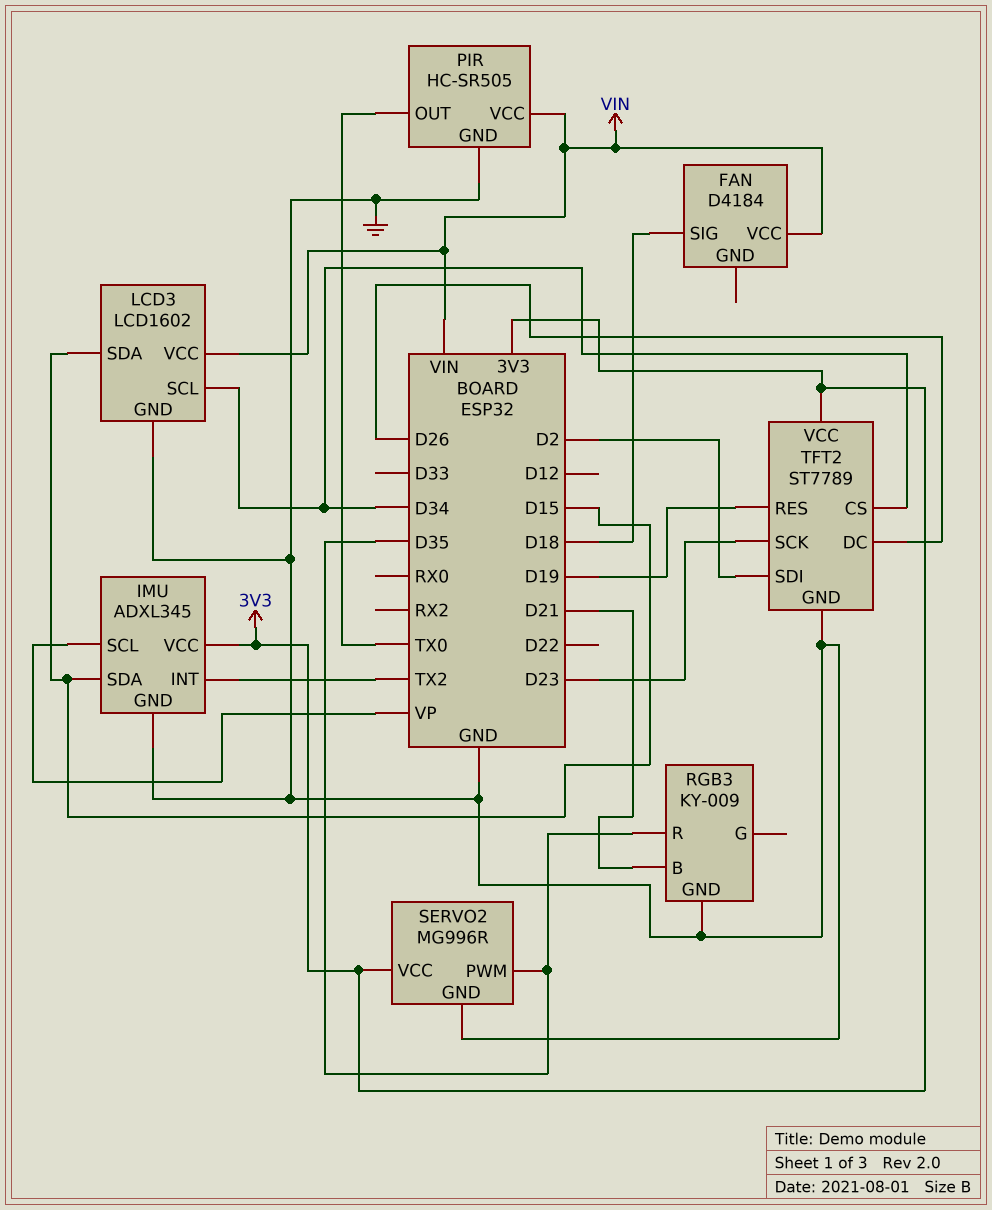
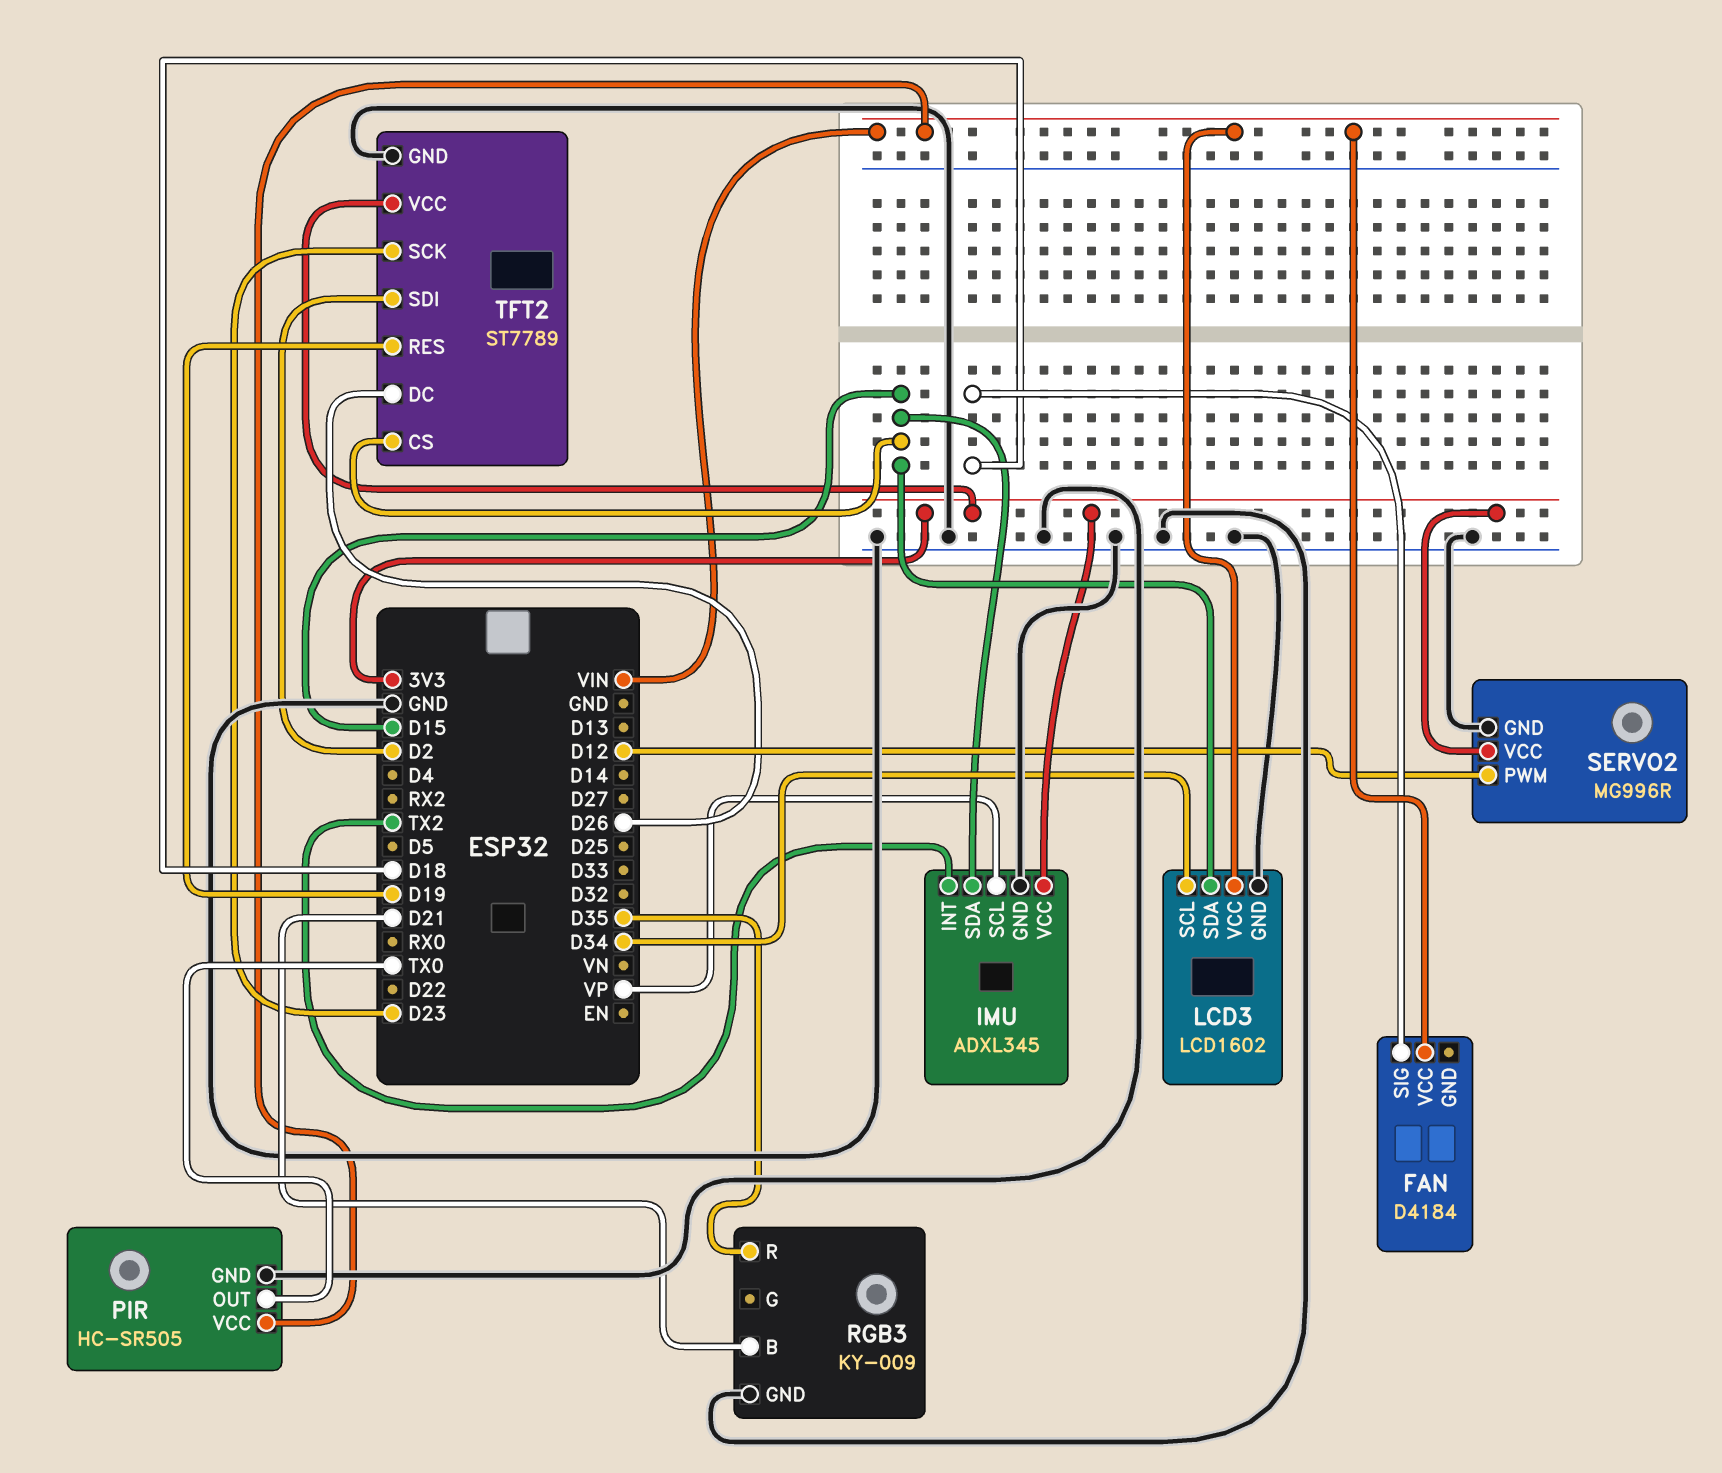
SERVO2 pin PWM: D35 -> D12
TFT2 pin CS: D34 -> D15

